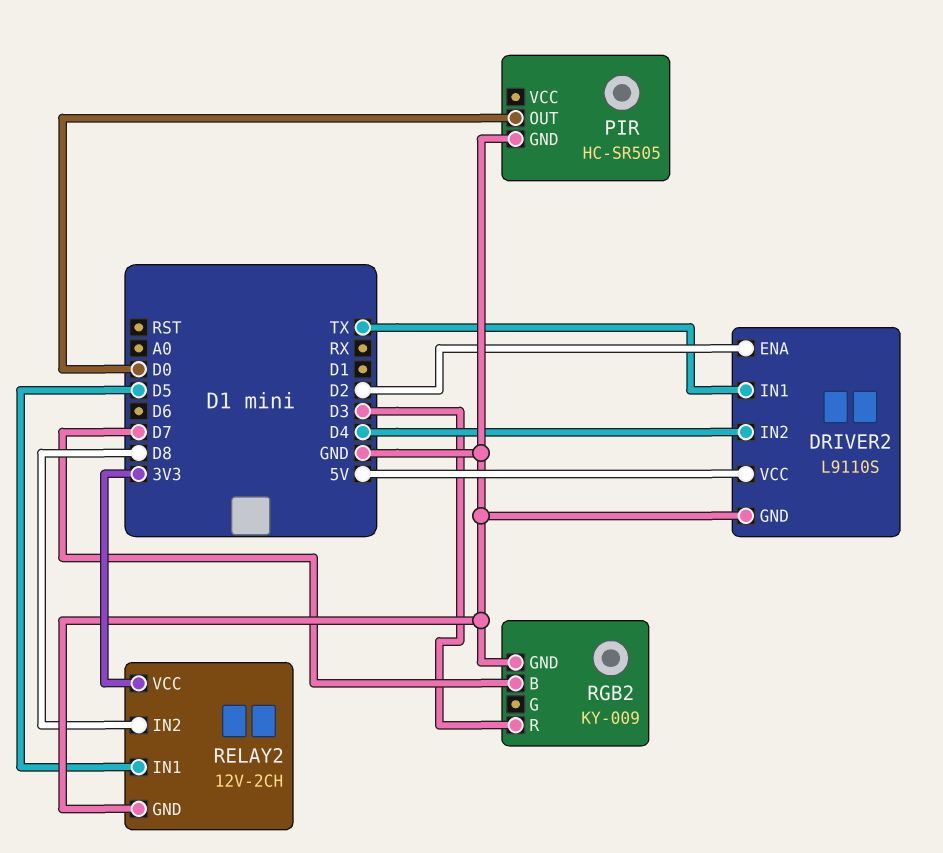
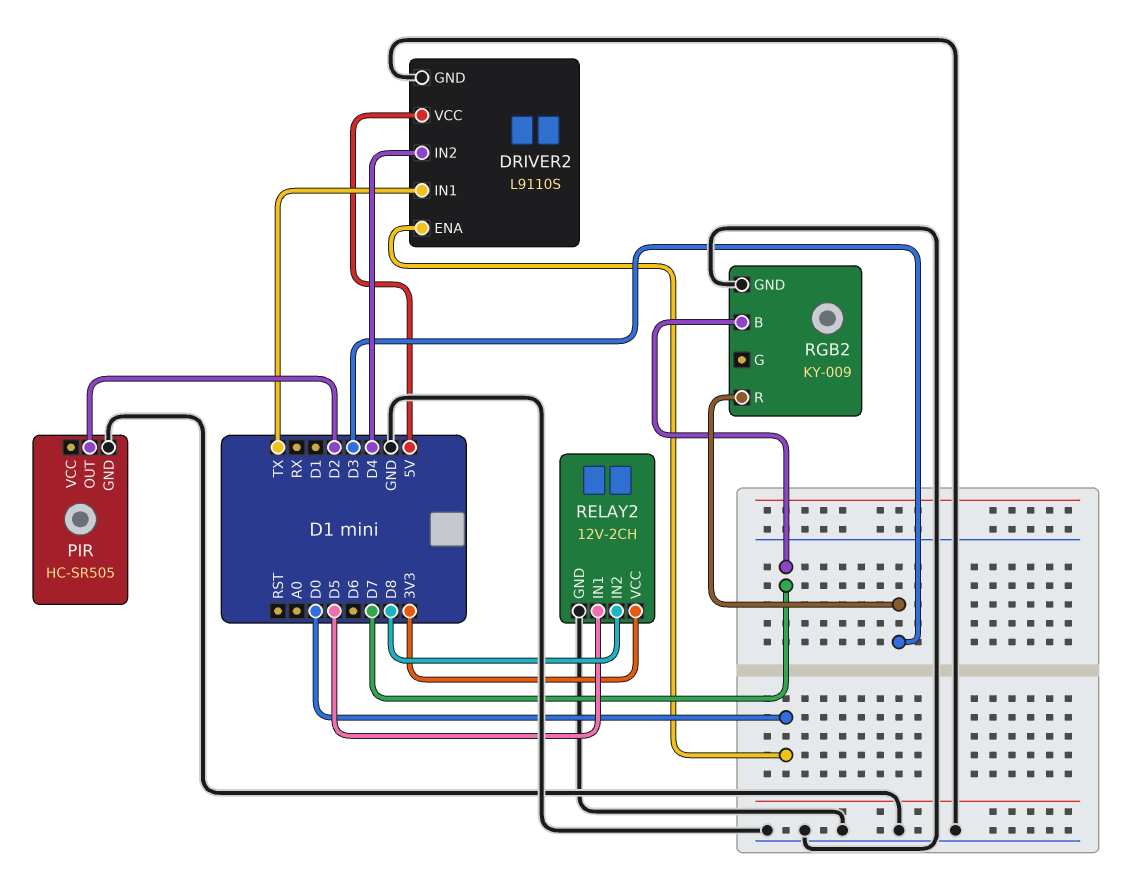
DRIVER2 pin ENA: D2 -> D0
PIR pin OUT: D0 -> D2

